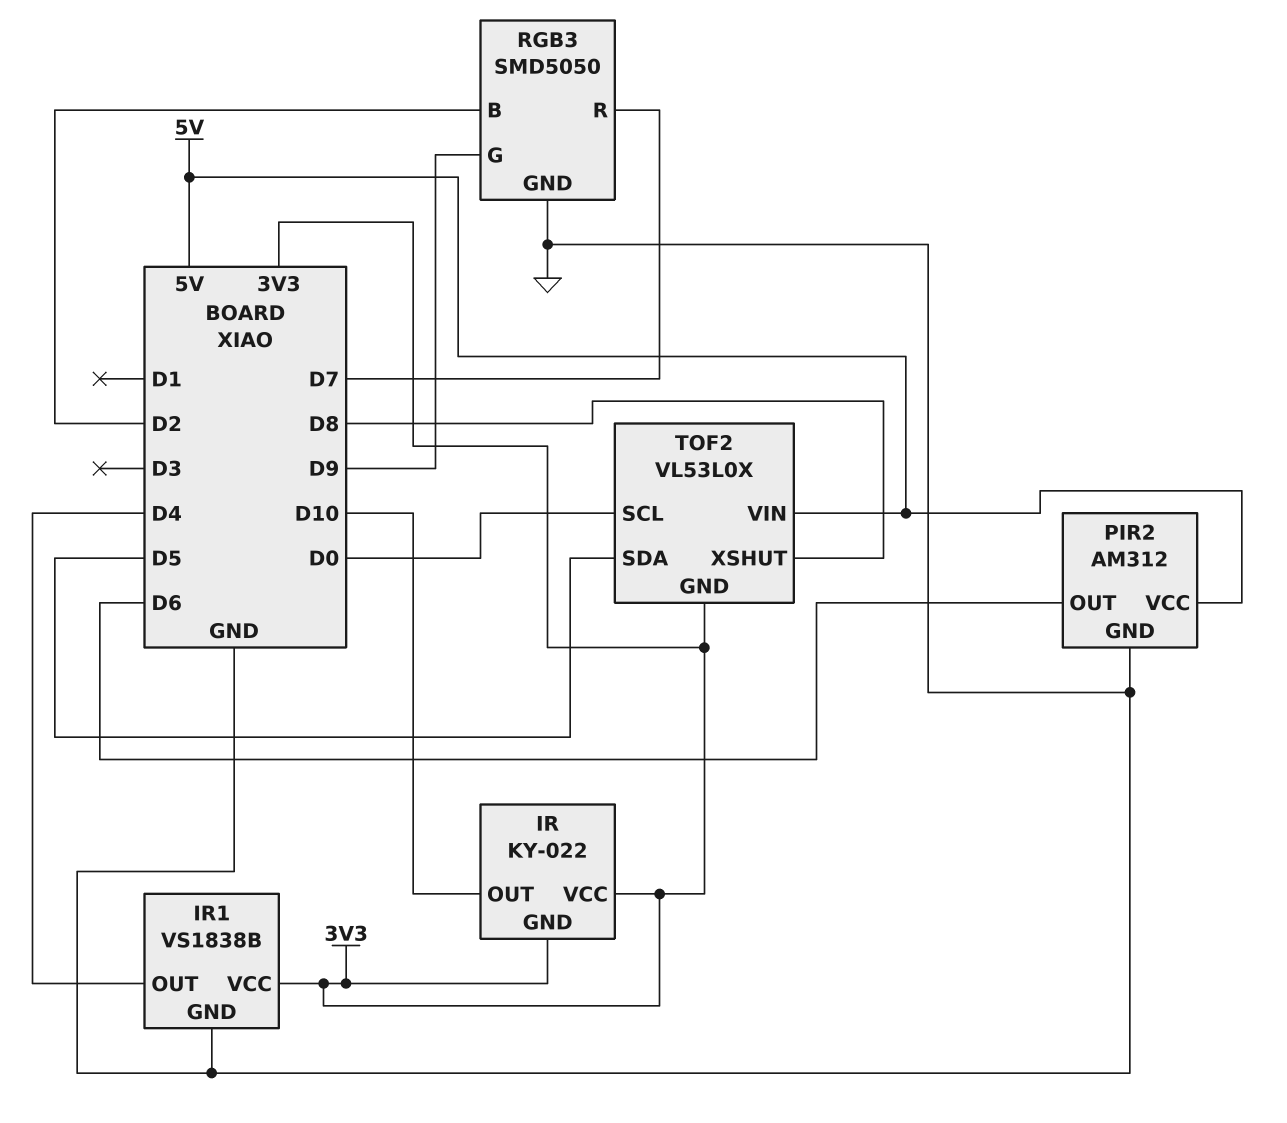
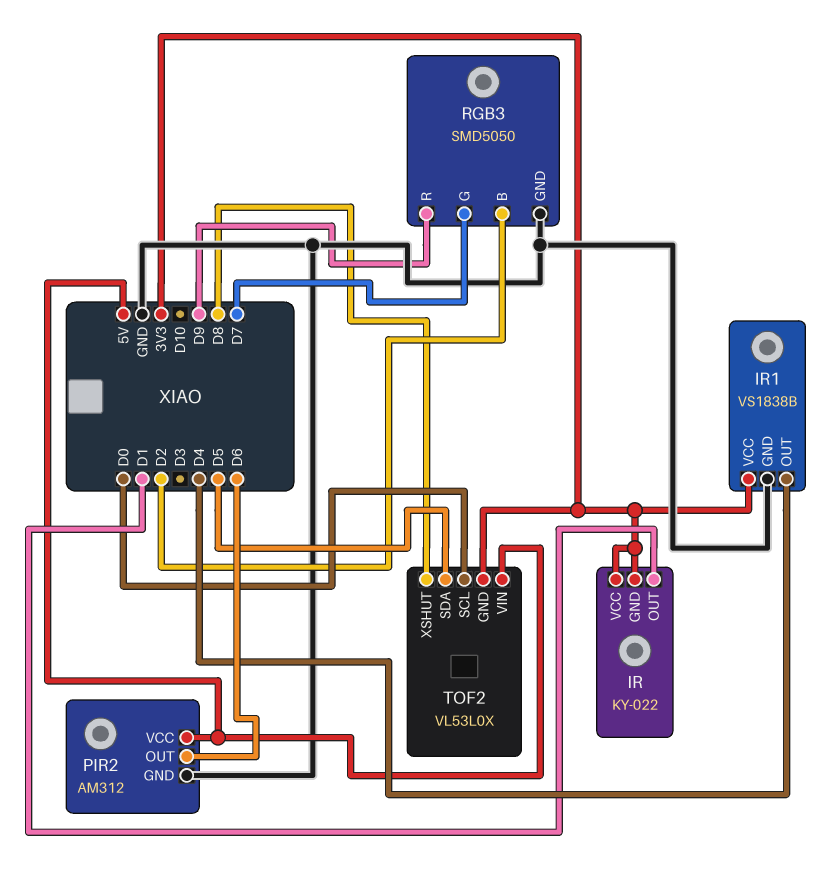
IR pin OUT: D10 -> D1
RGB3 pin G: D9 -> D7
RGB3 pin R: D7 -> D9

